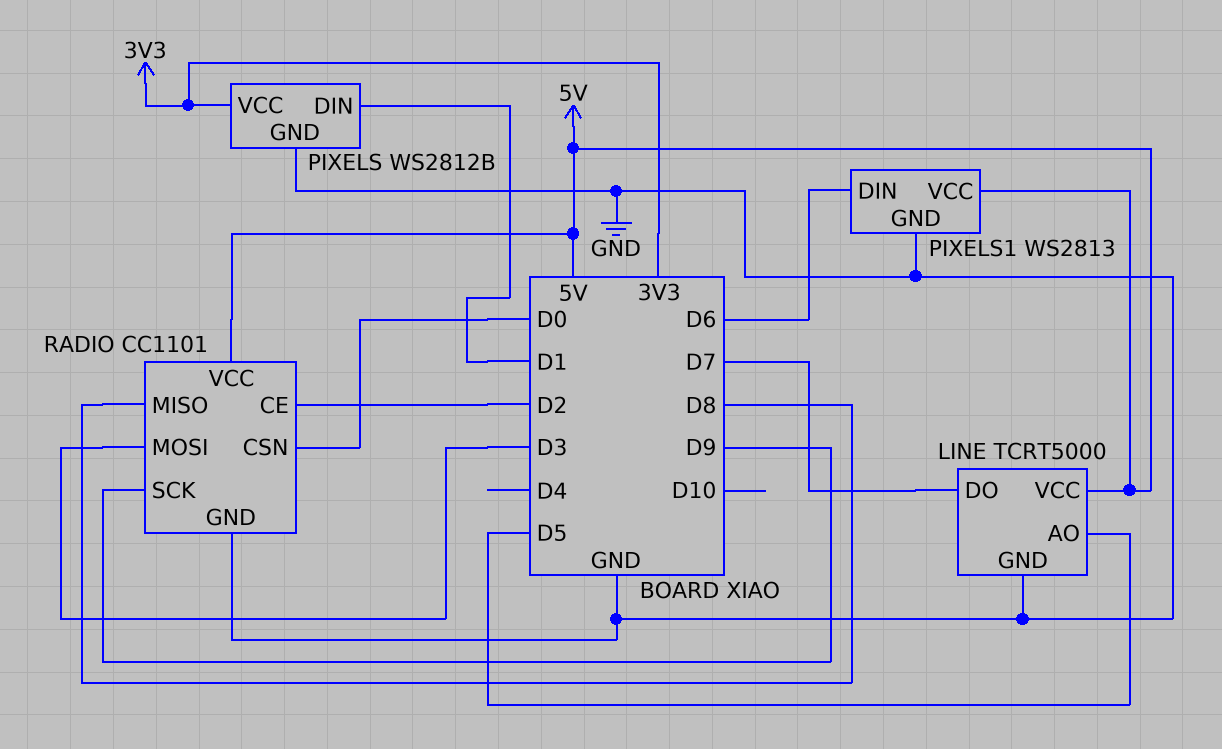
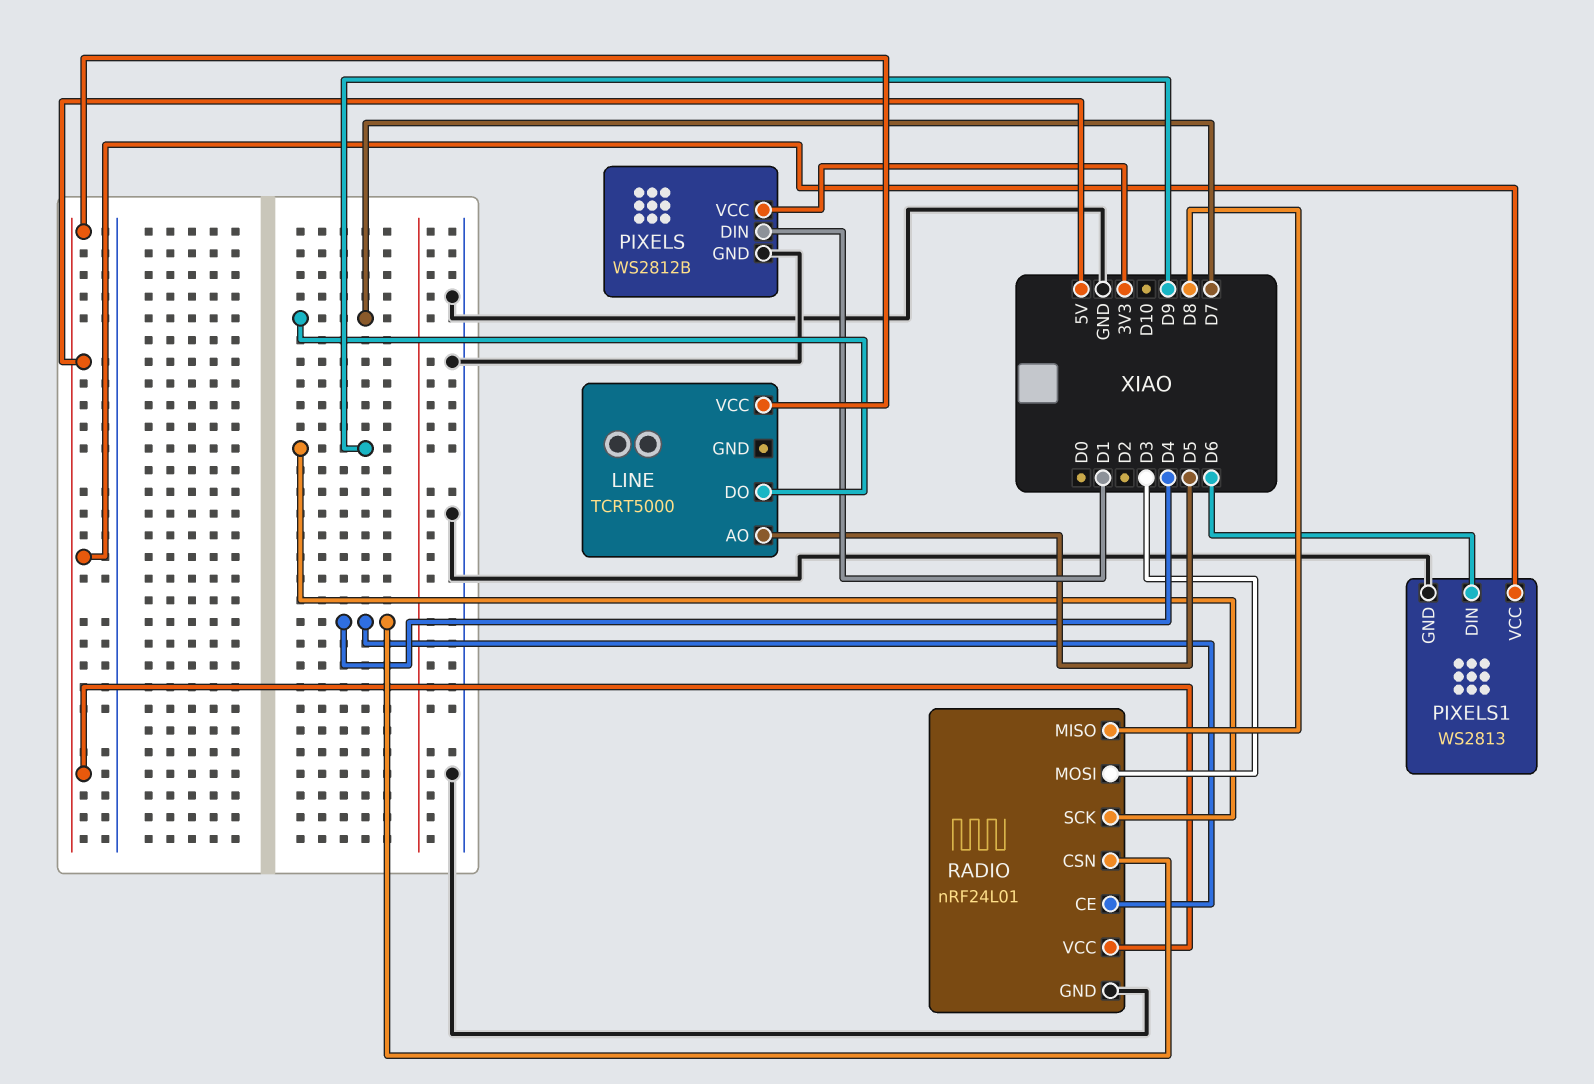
LINE pin GND: GND -> none
RADIO: CC1101 -> nRF24L01
RADIO pin CE: D2 -> D4
RADIO pin CSN: D0 -> D4

